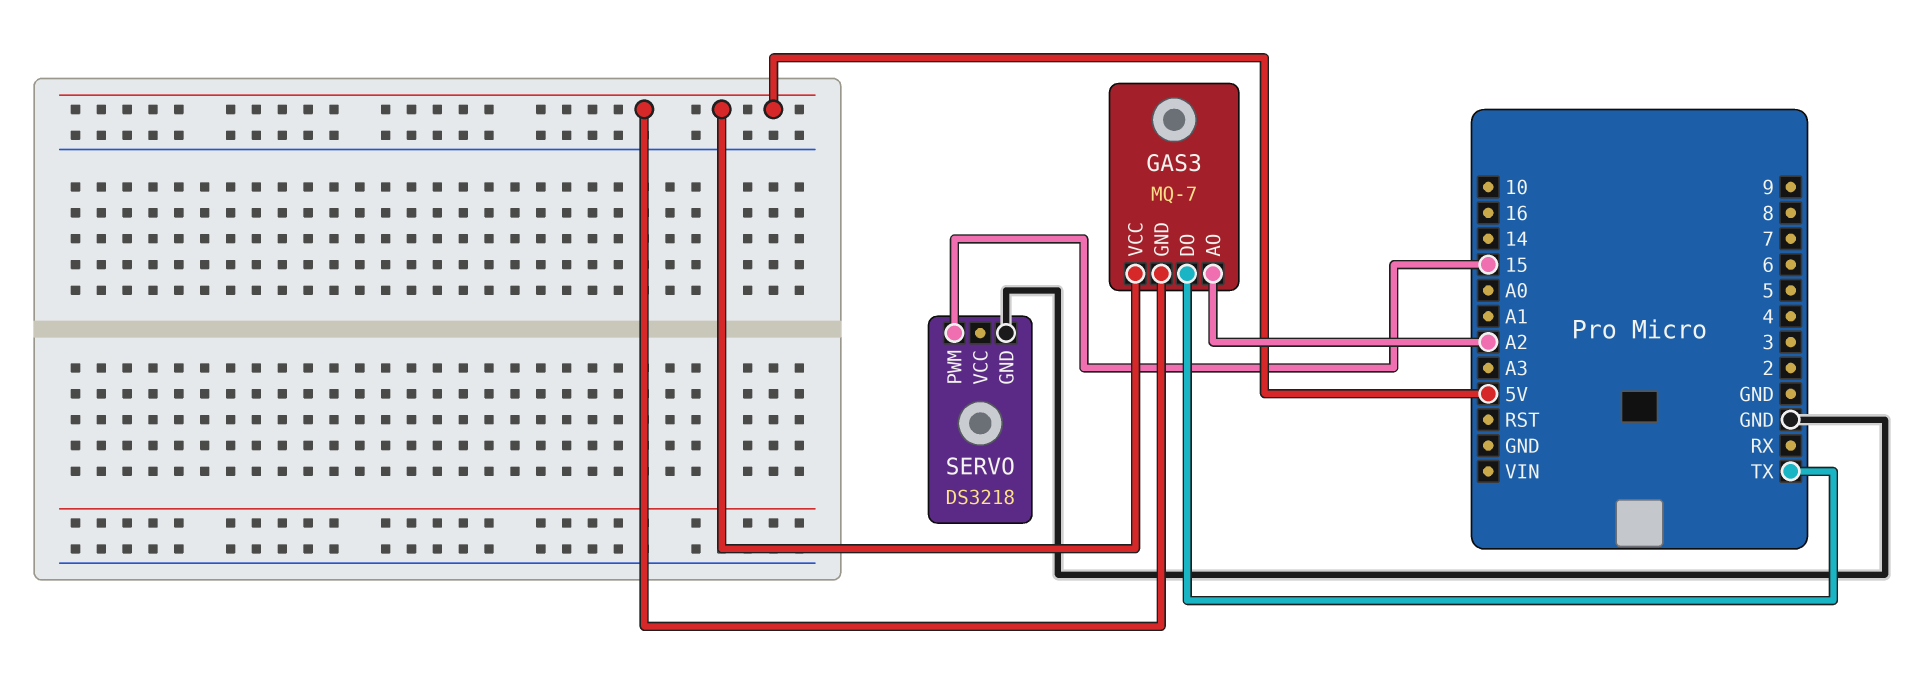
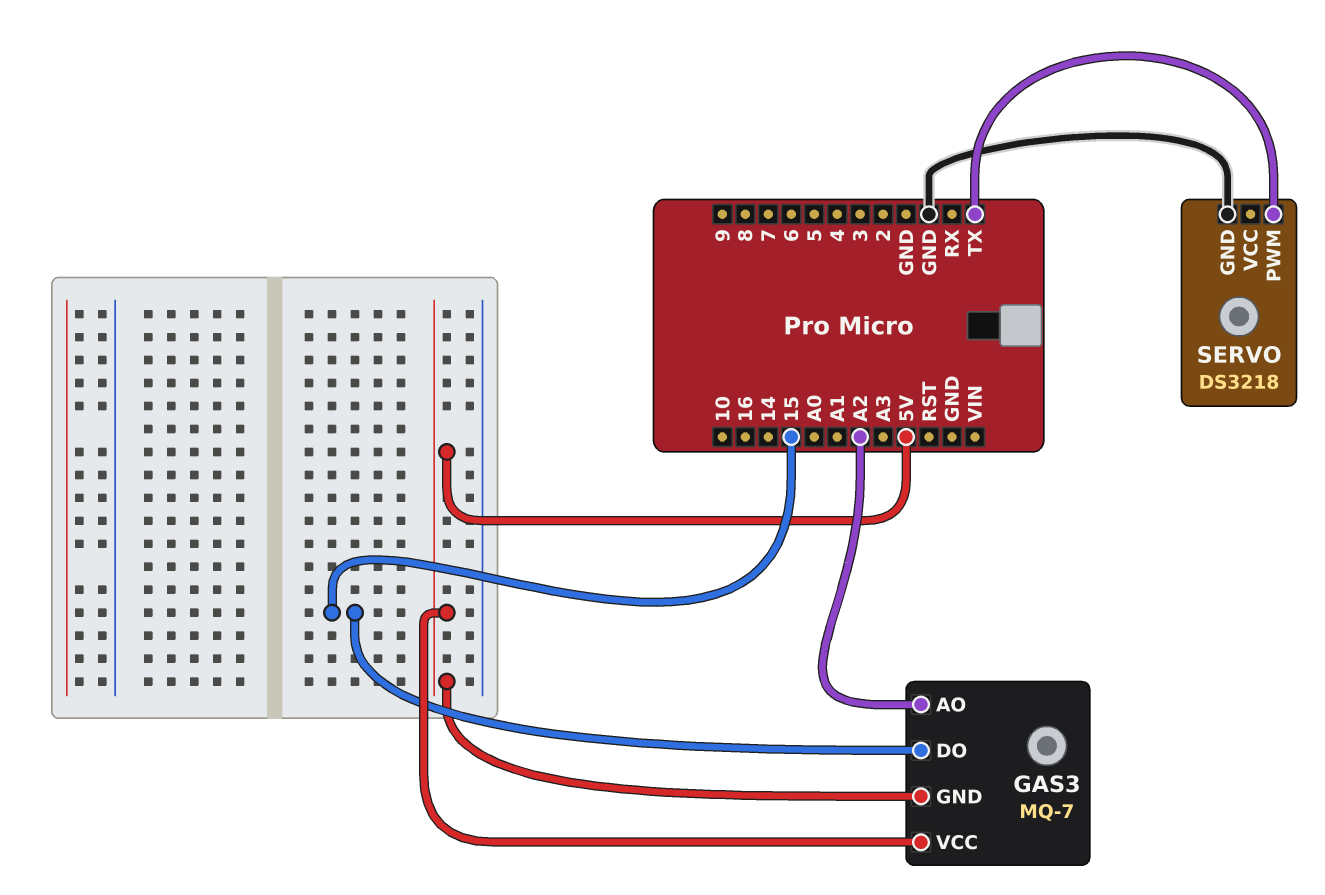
GAS3 pin DO: TX -> 15
SERVO pin PWM: 15 -> TX

